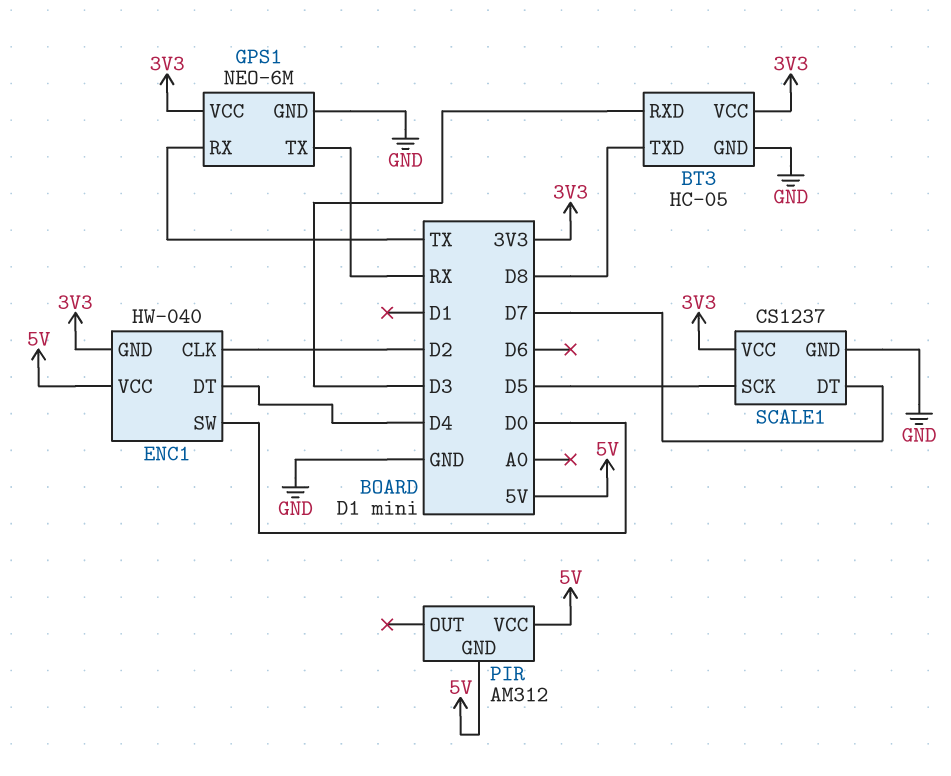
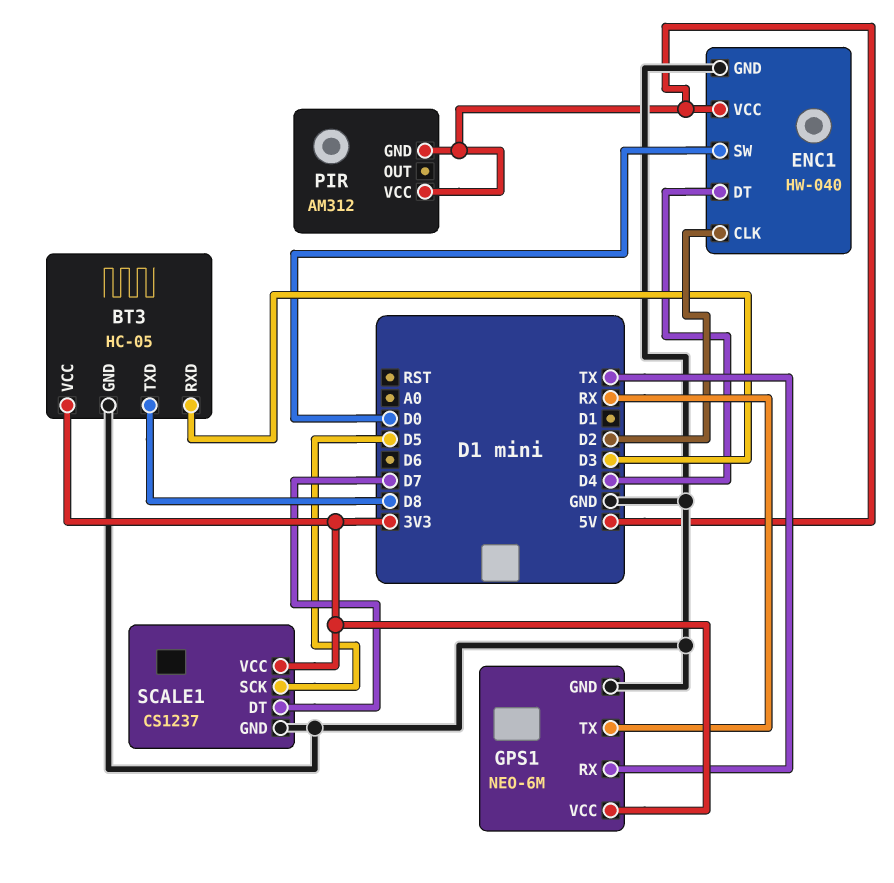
ENC1 pin GND: 3V3 -> GND

